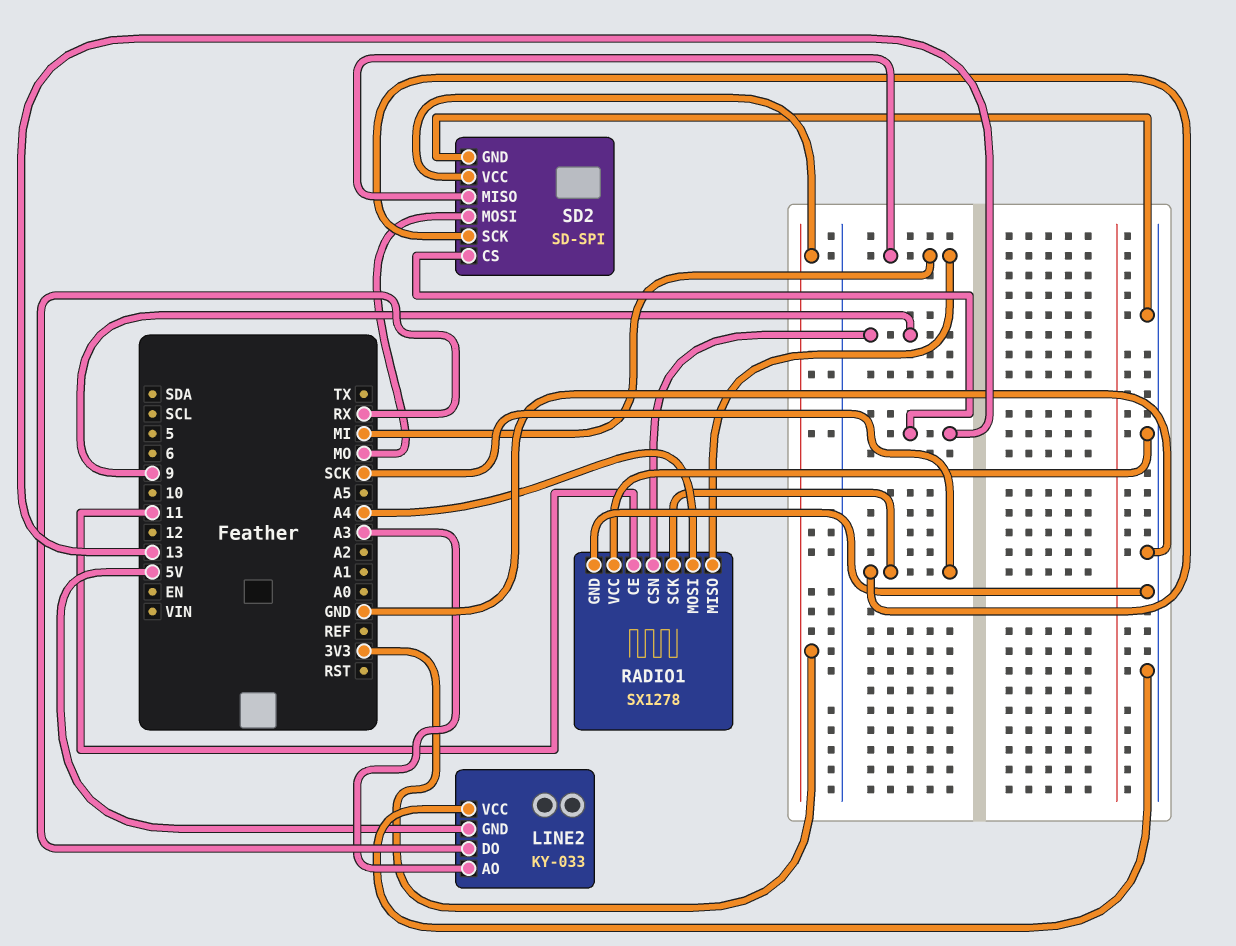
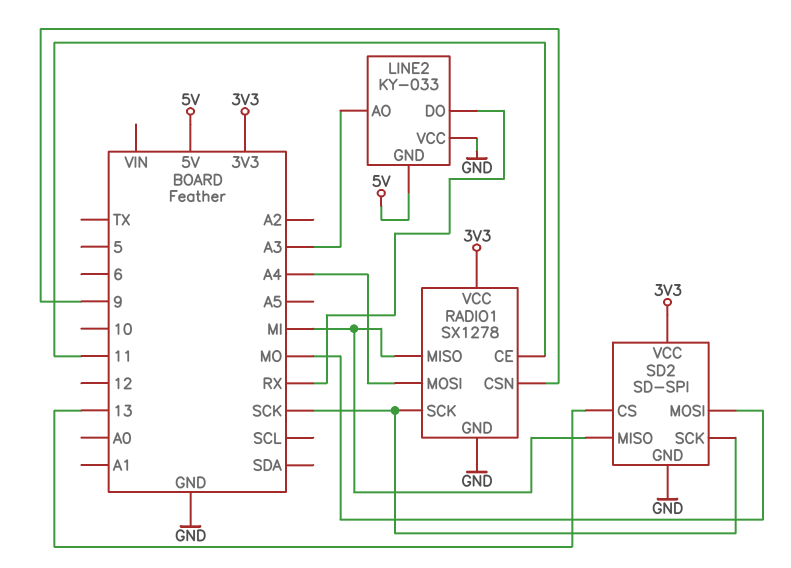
RADIO1 pin VCC: GND -> 3V3

